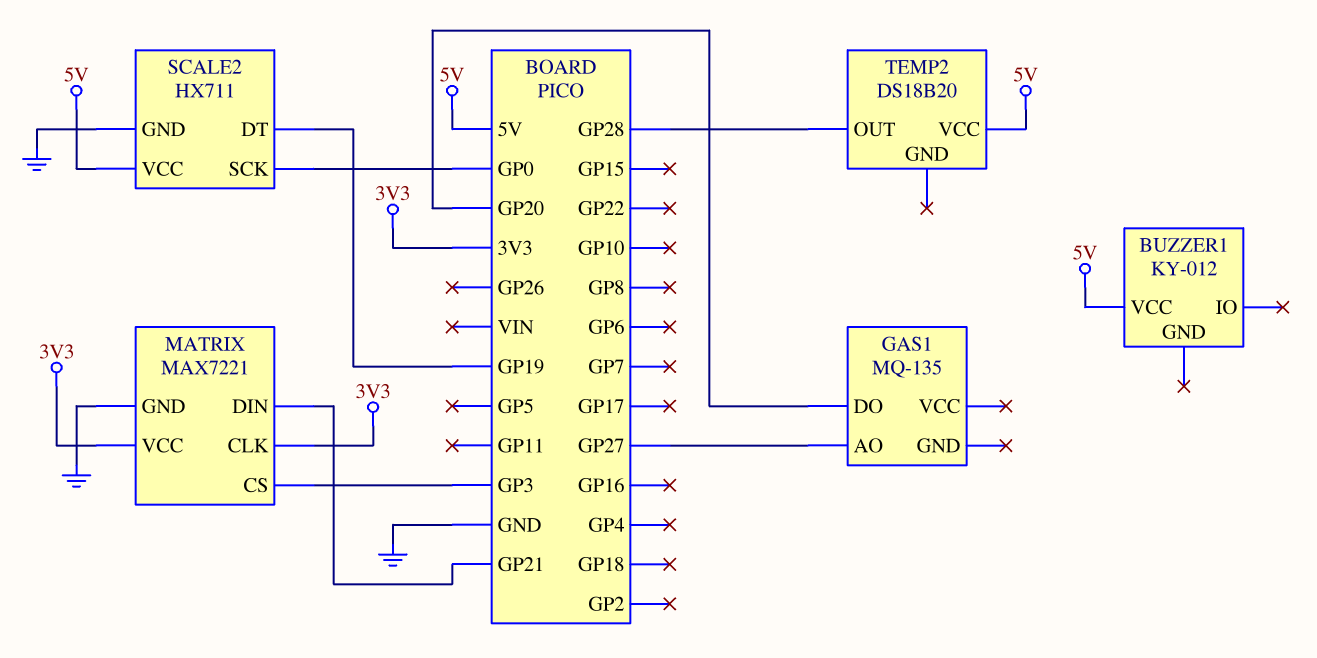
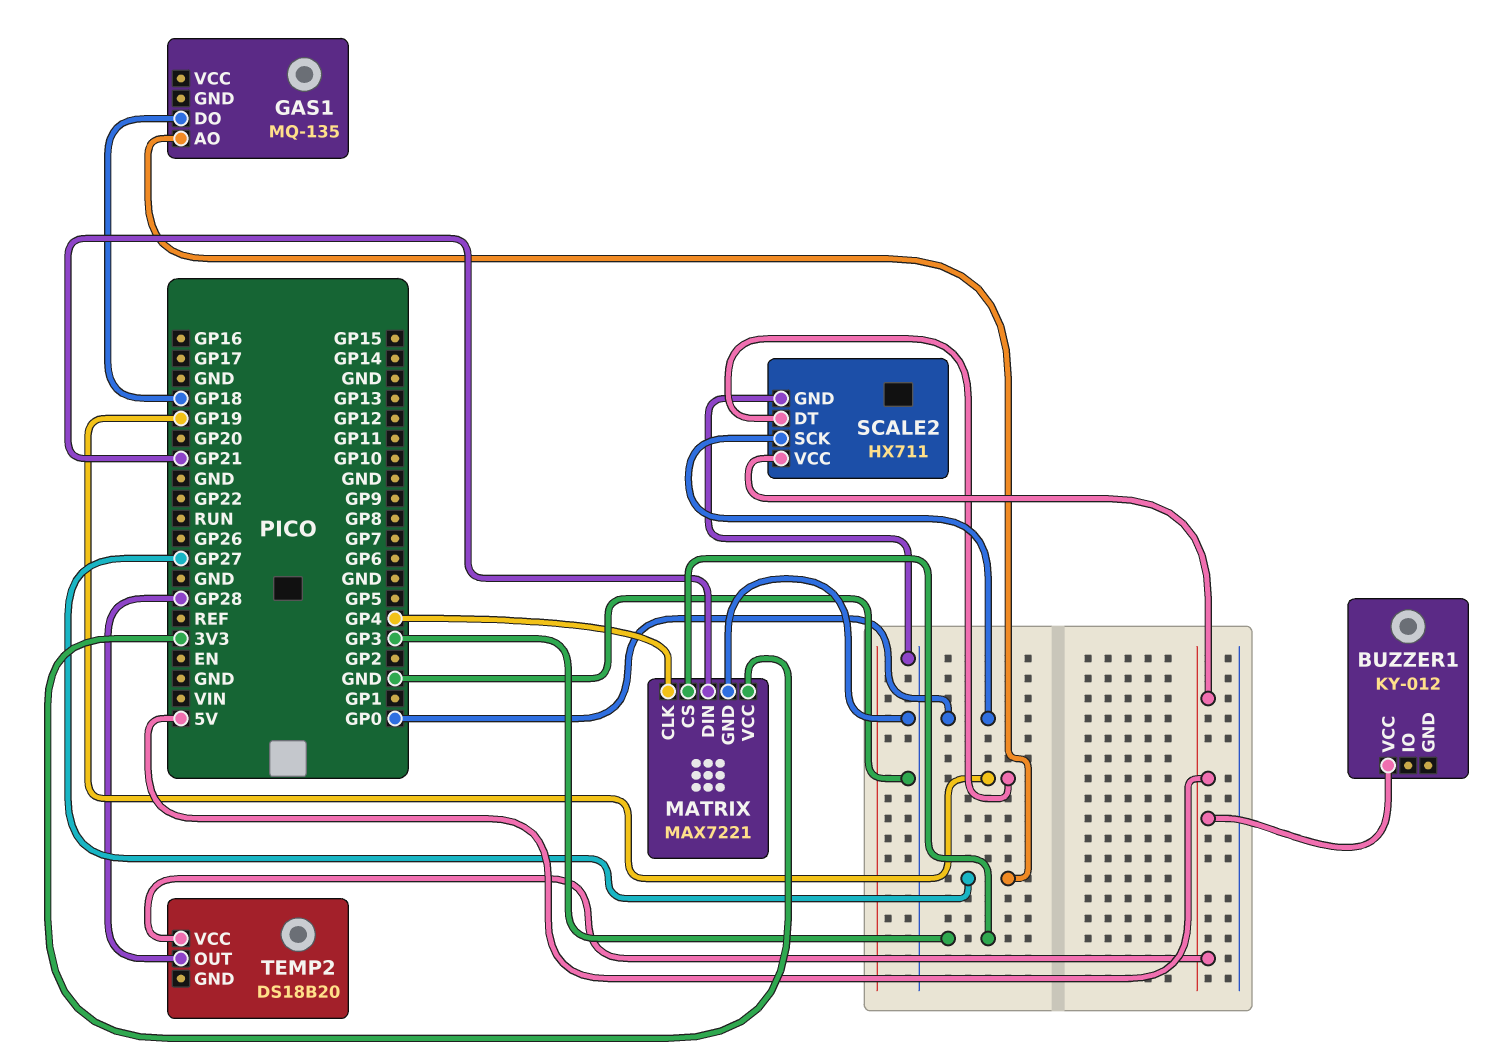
GAS1 pin DO: GP20 -> GP18
MATRIX pin CLK: 3V3 -> GP4

